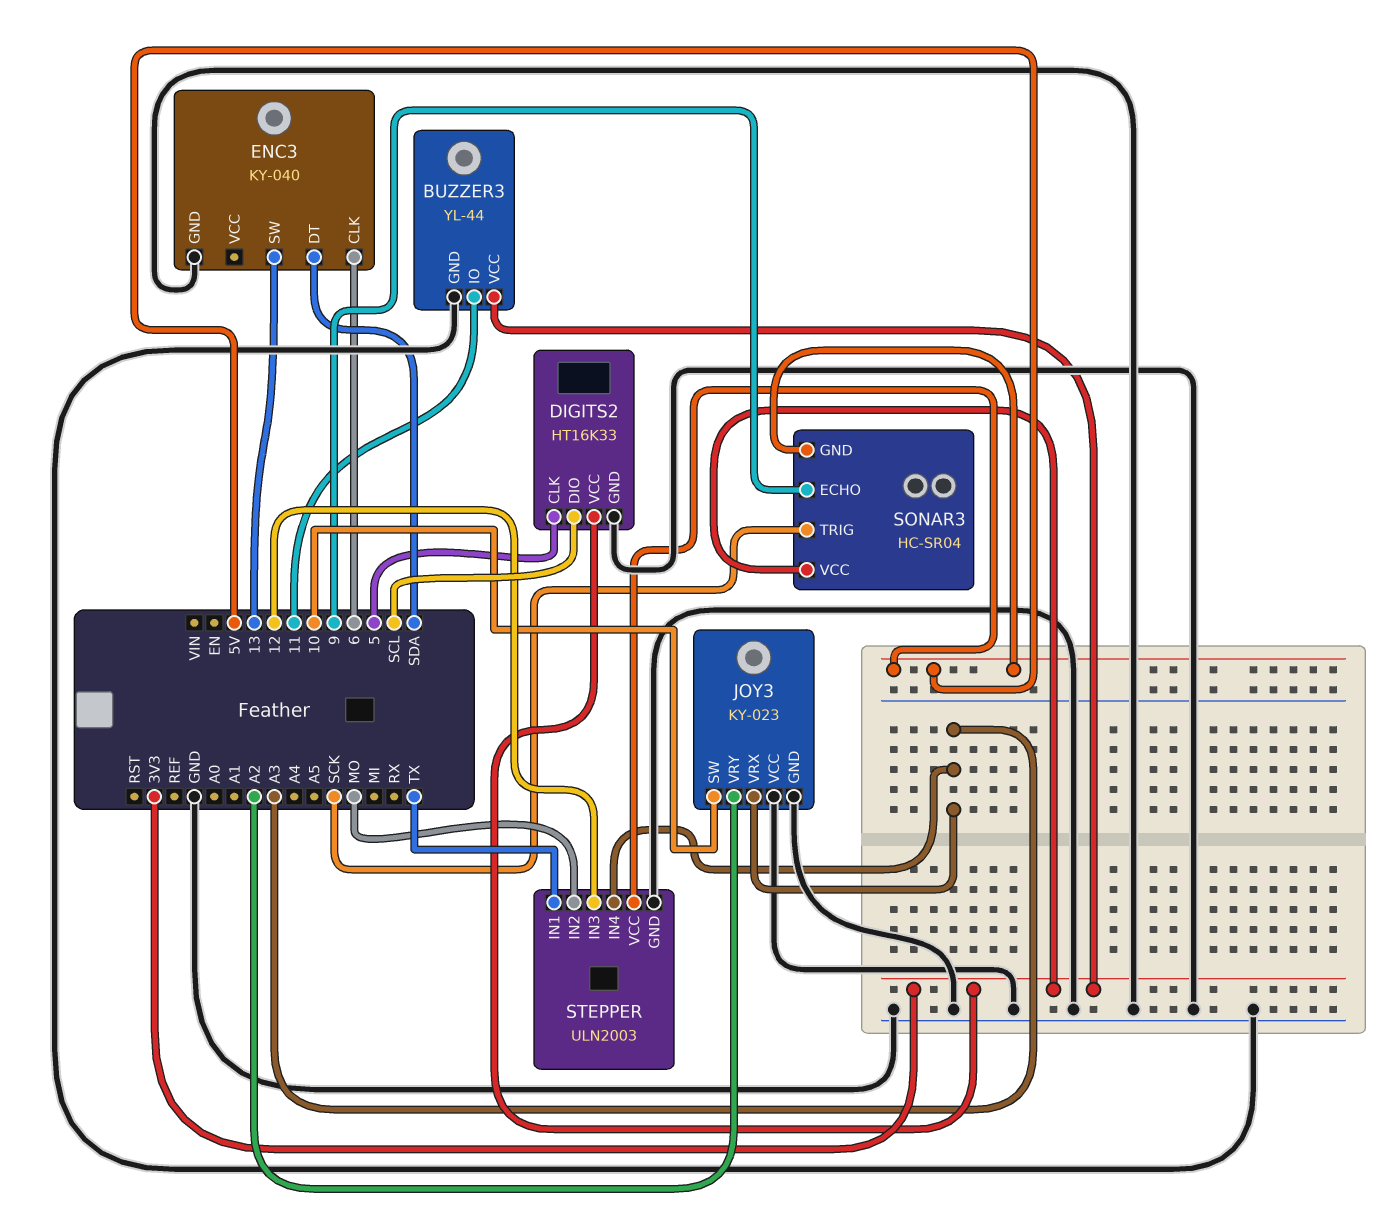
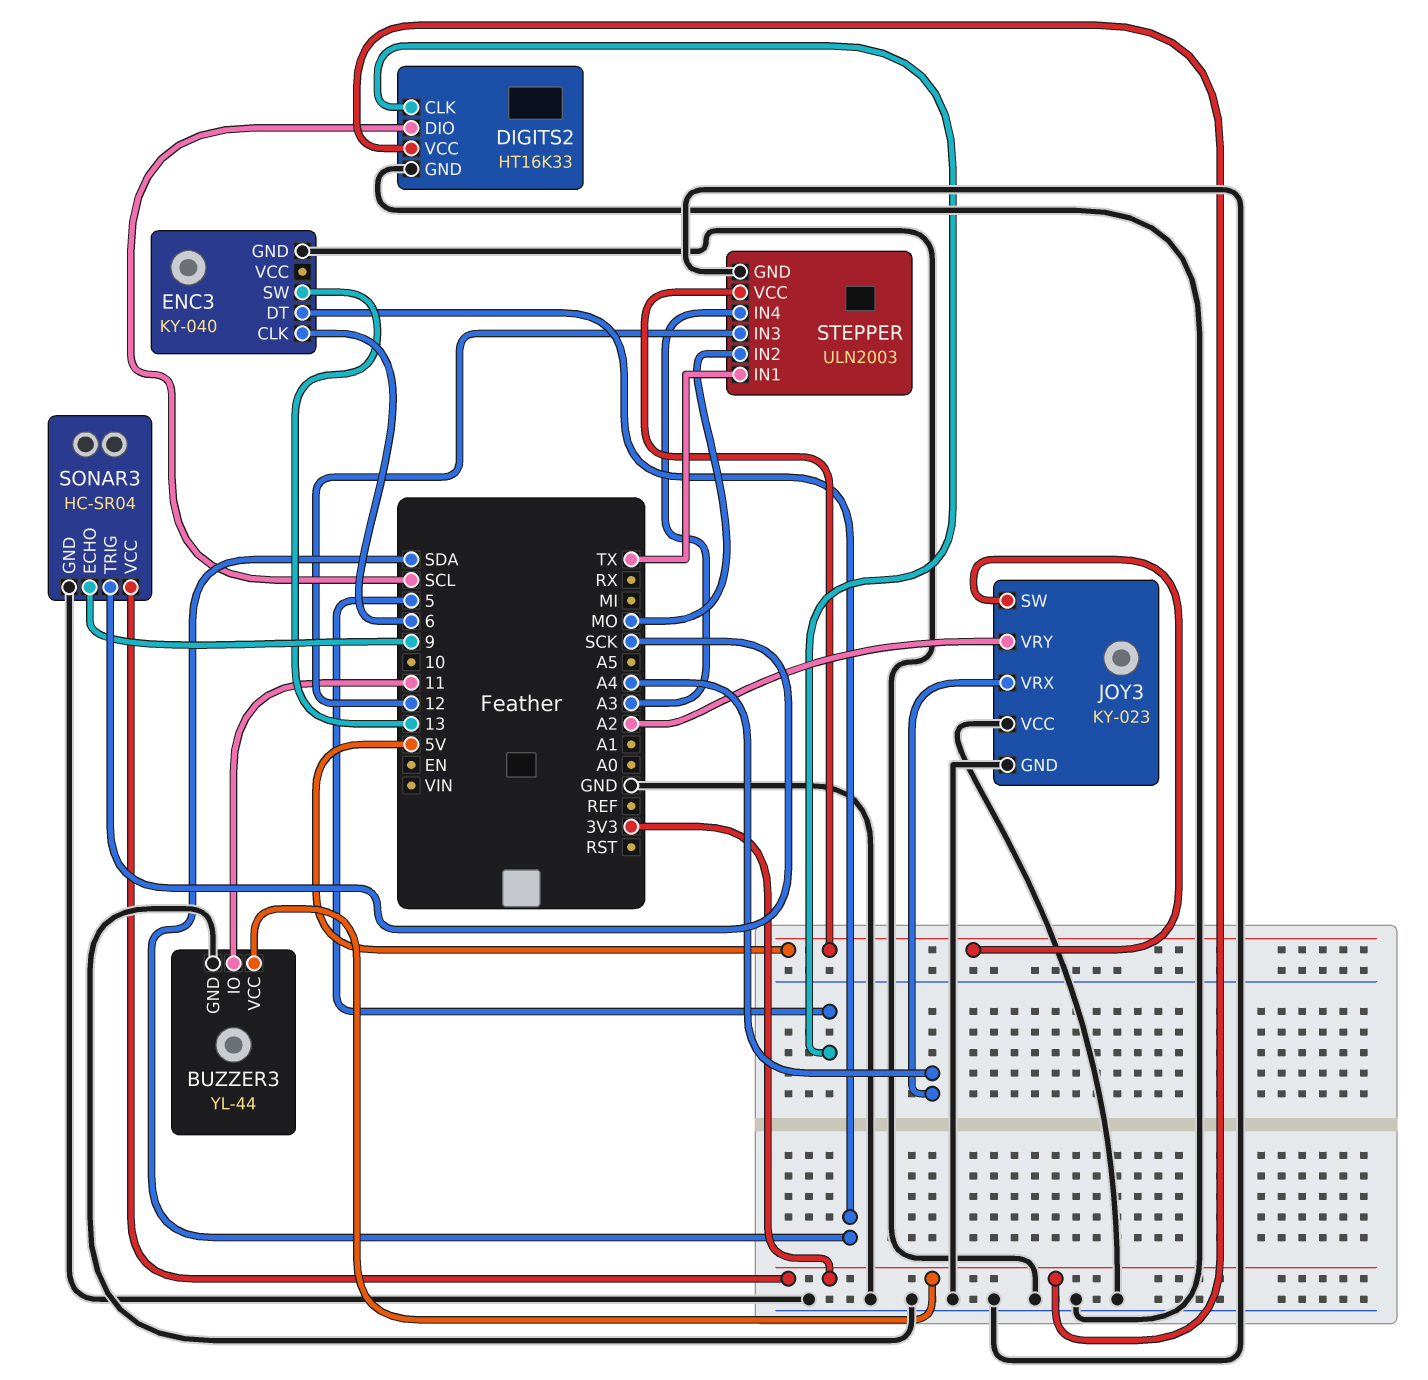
JOY3 pin SW: 10 -> 5V
JOY3 pin VRX: A3 -> A4
SONAR3 pin GND: 5V -> GND

